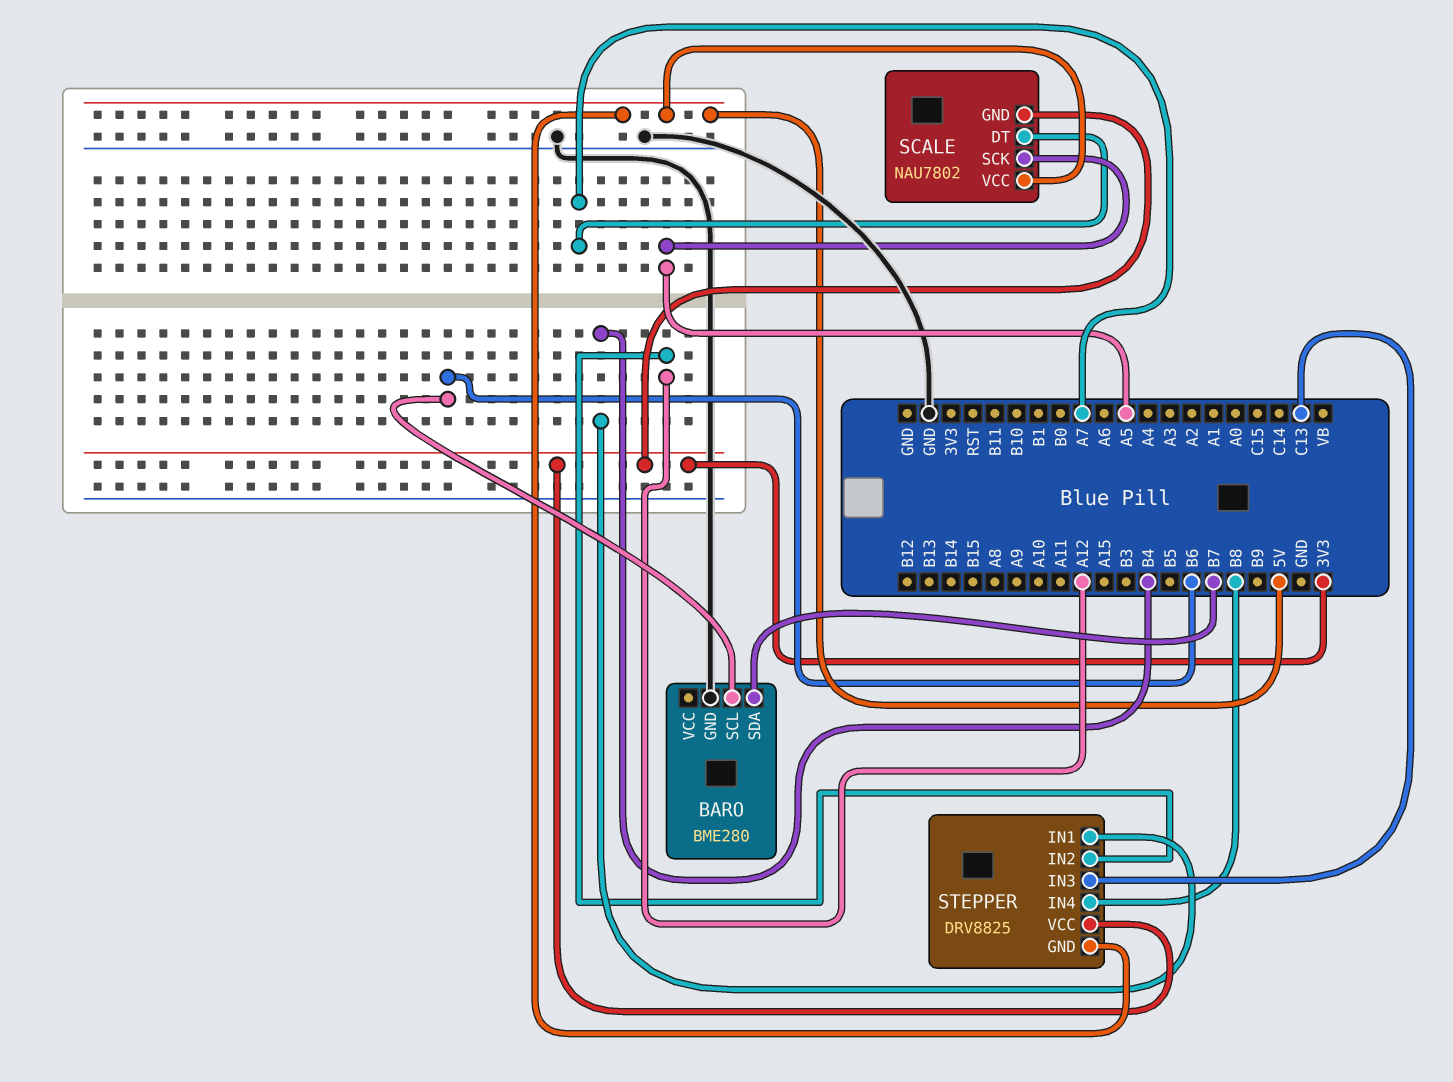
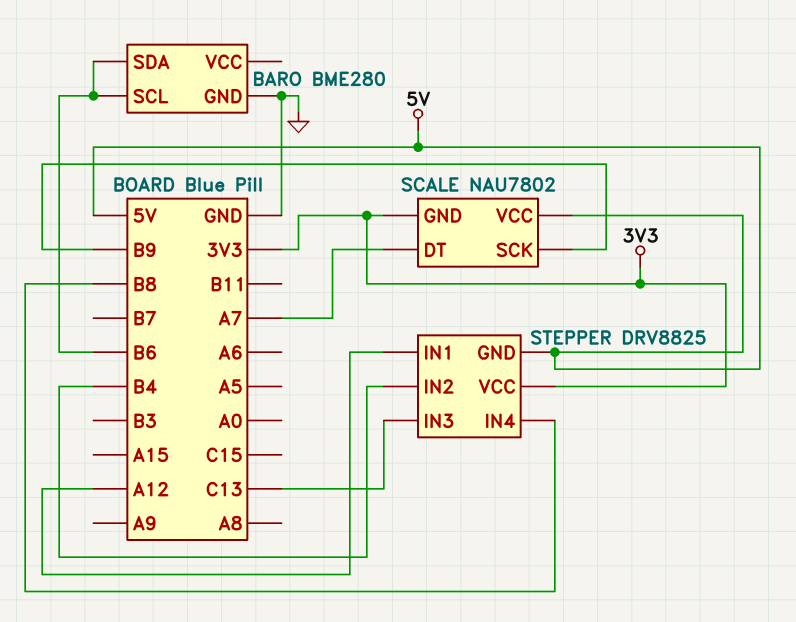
BARO pin SDA: B7 -> B6
SCALE pin SCK: A5 -> B9
STEPPER pin IN1: B4 -> A12
STEPPER pin IN2: A12 -> B4

